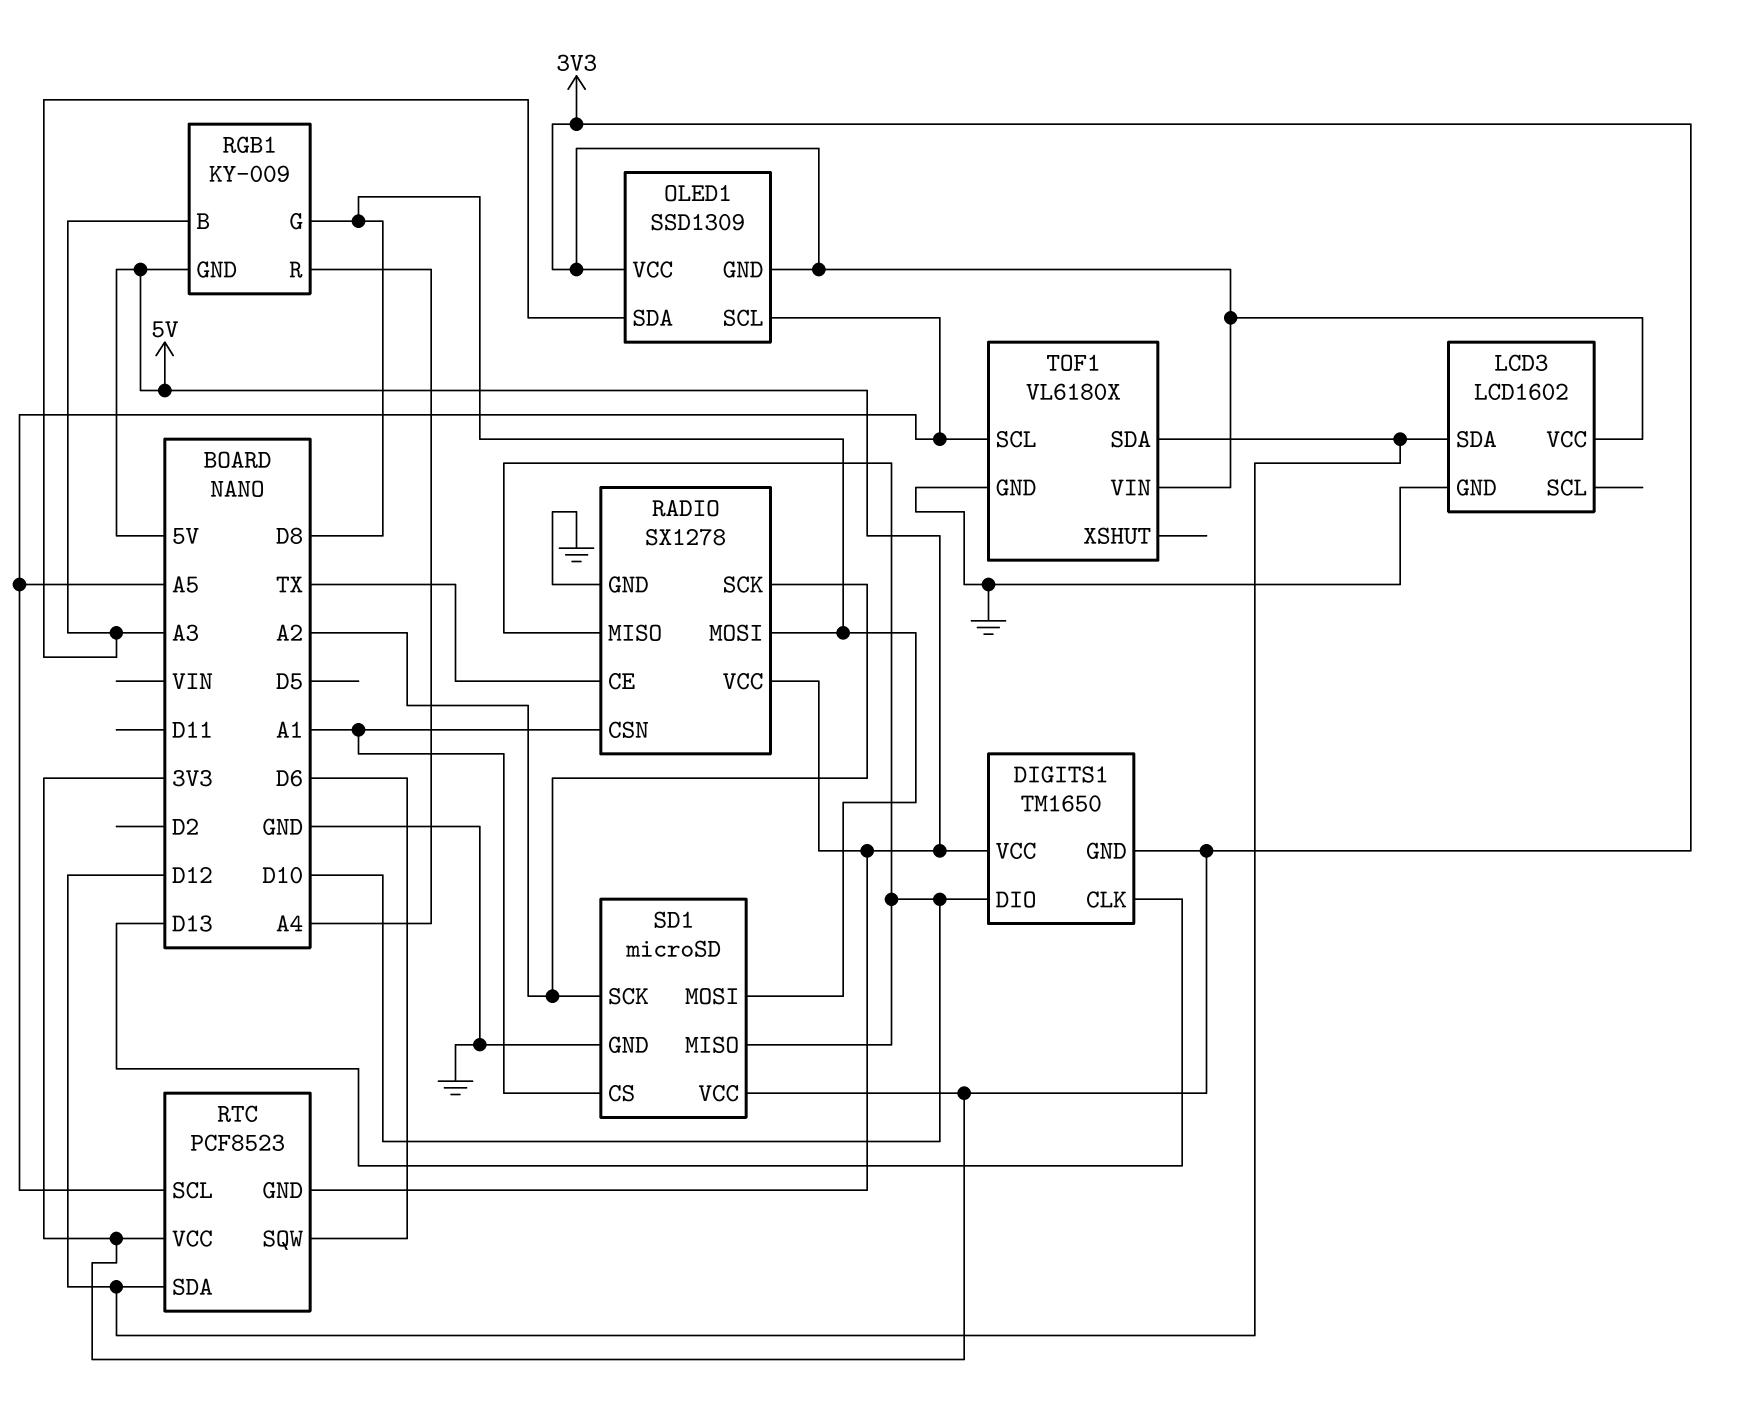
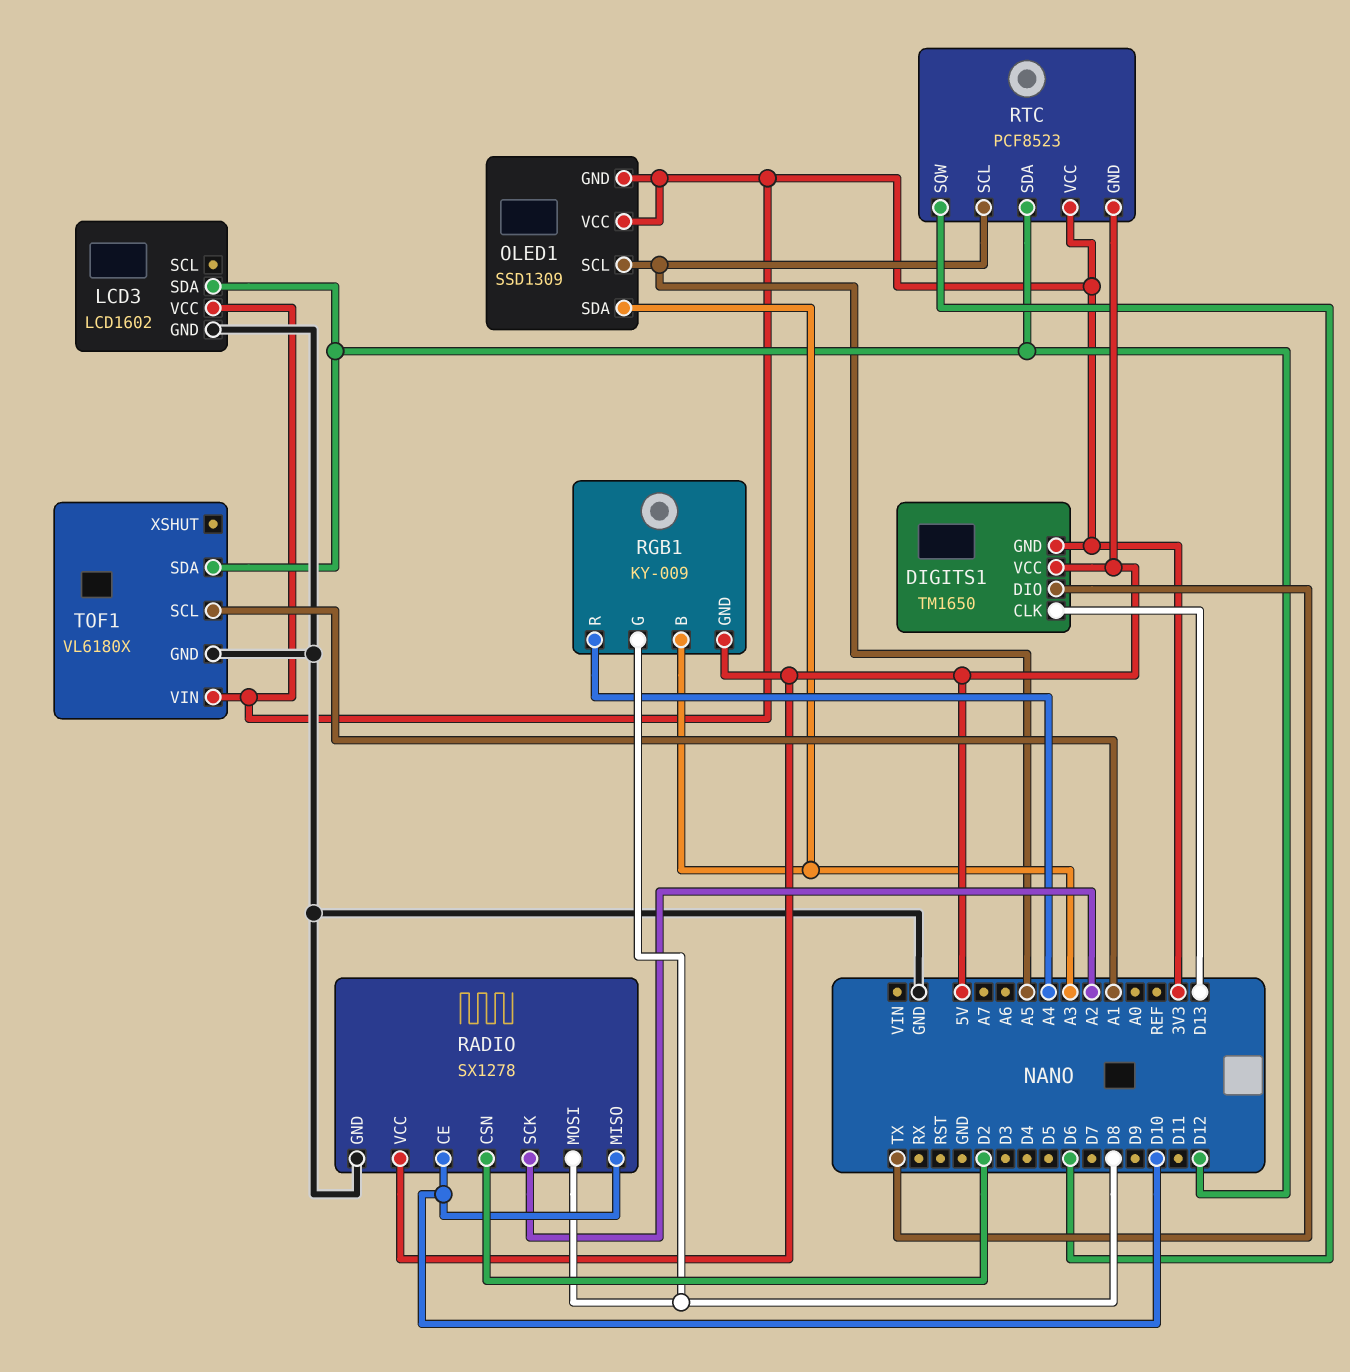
DIGITS1 pin DIO: D10 -> TX
RADIO pin CE: TX -> D10
RADIO pin CSN: A1 -> D2
SD1: microSD -> none
SD1 pin CS: A1 -> none
SD1 pin GND: GND -> none
SD1 pin MISO: D10 -> none
SD1 pin MOSI: D8 -> none
SD1 pin SCK: A2 -> none
SD1 pin VCC: 3V3 -> none
TOF1 pin SCL: A5 -> A1

